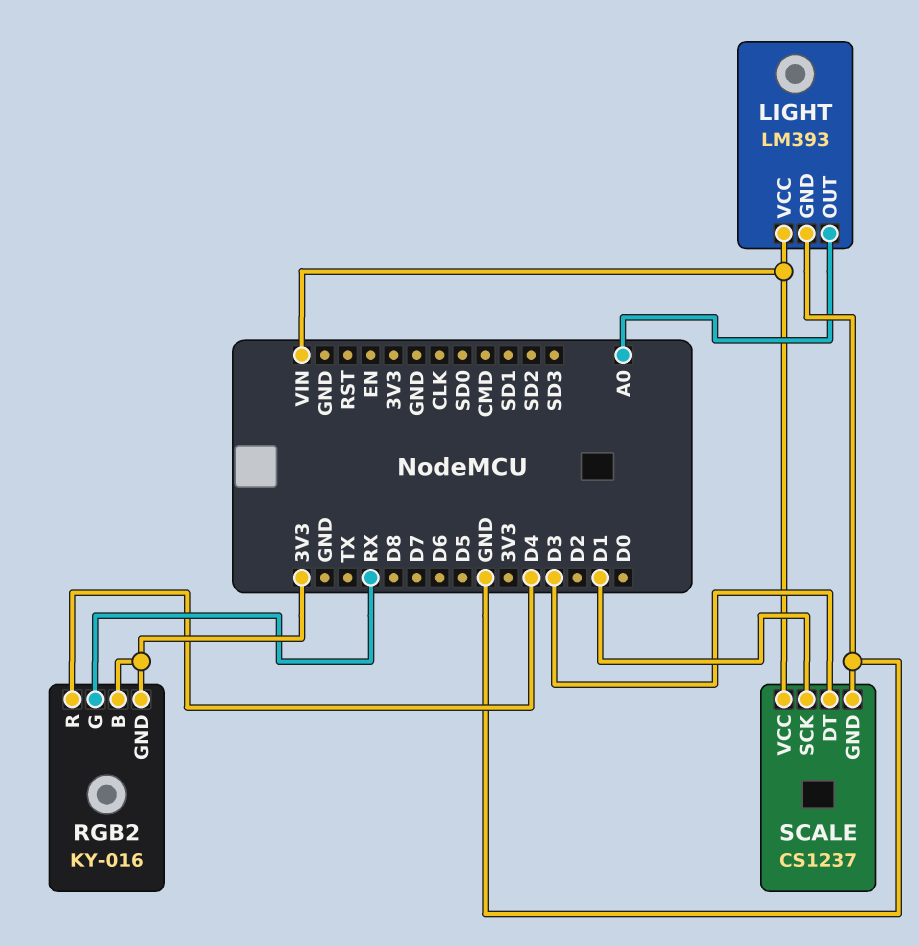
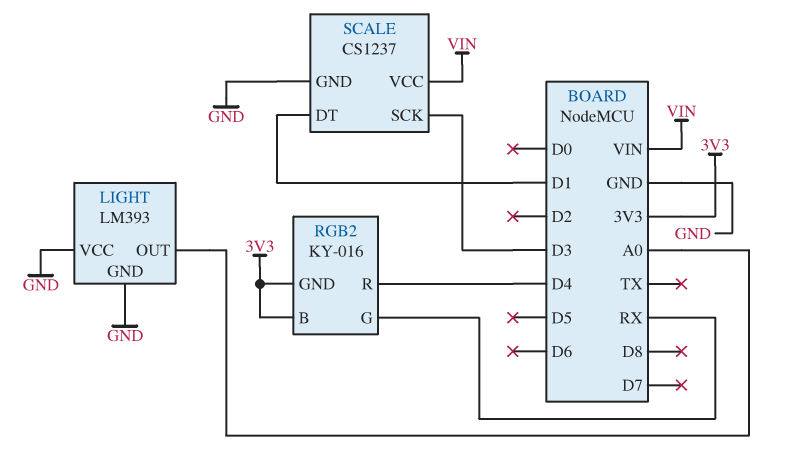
LIGHT pin VCC: VIN -> GND
SCALE pin DT: D3 -> D1
SCALE pin SCK: D1 -> D3

